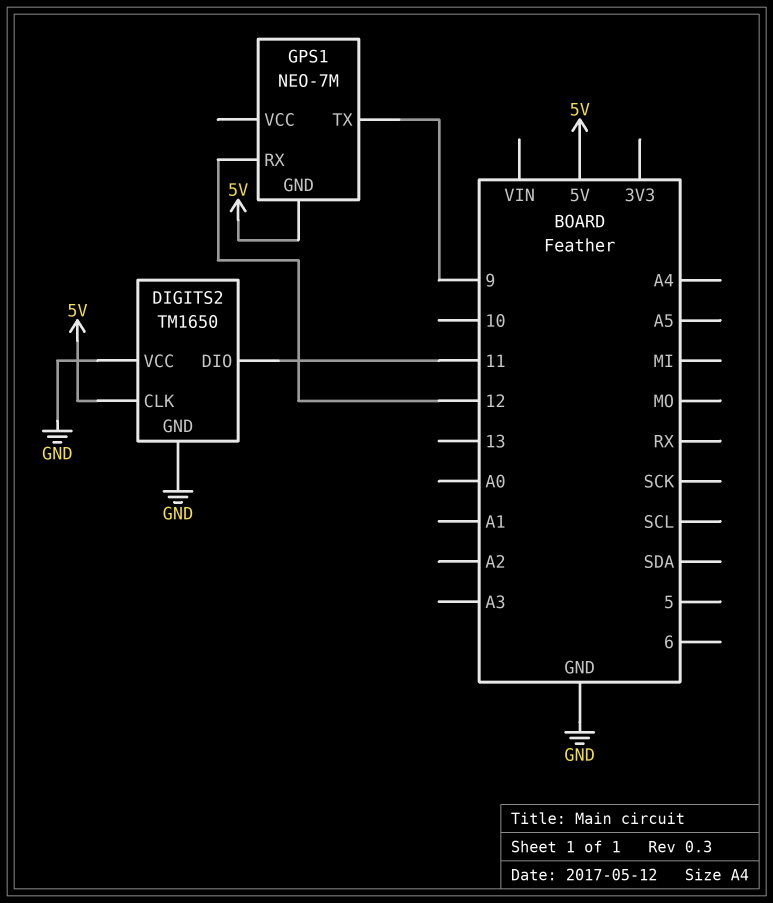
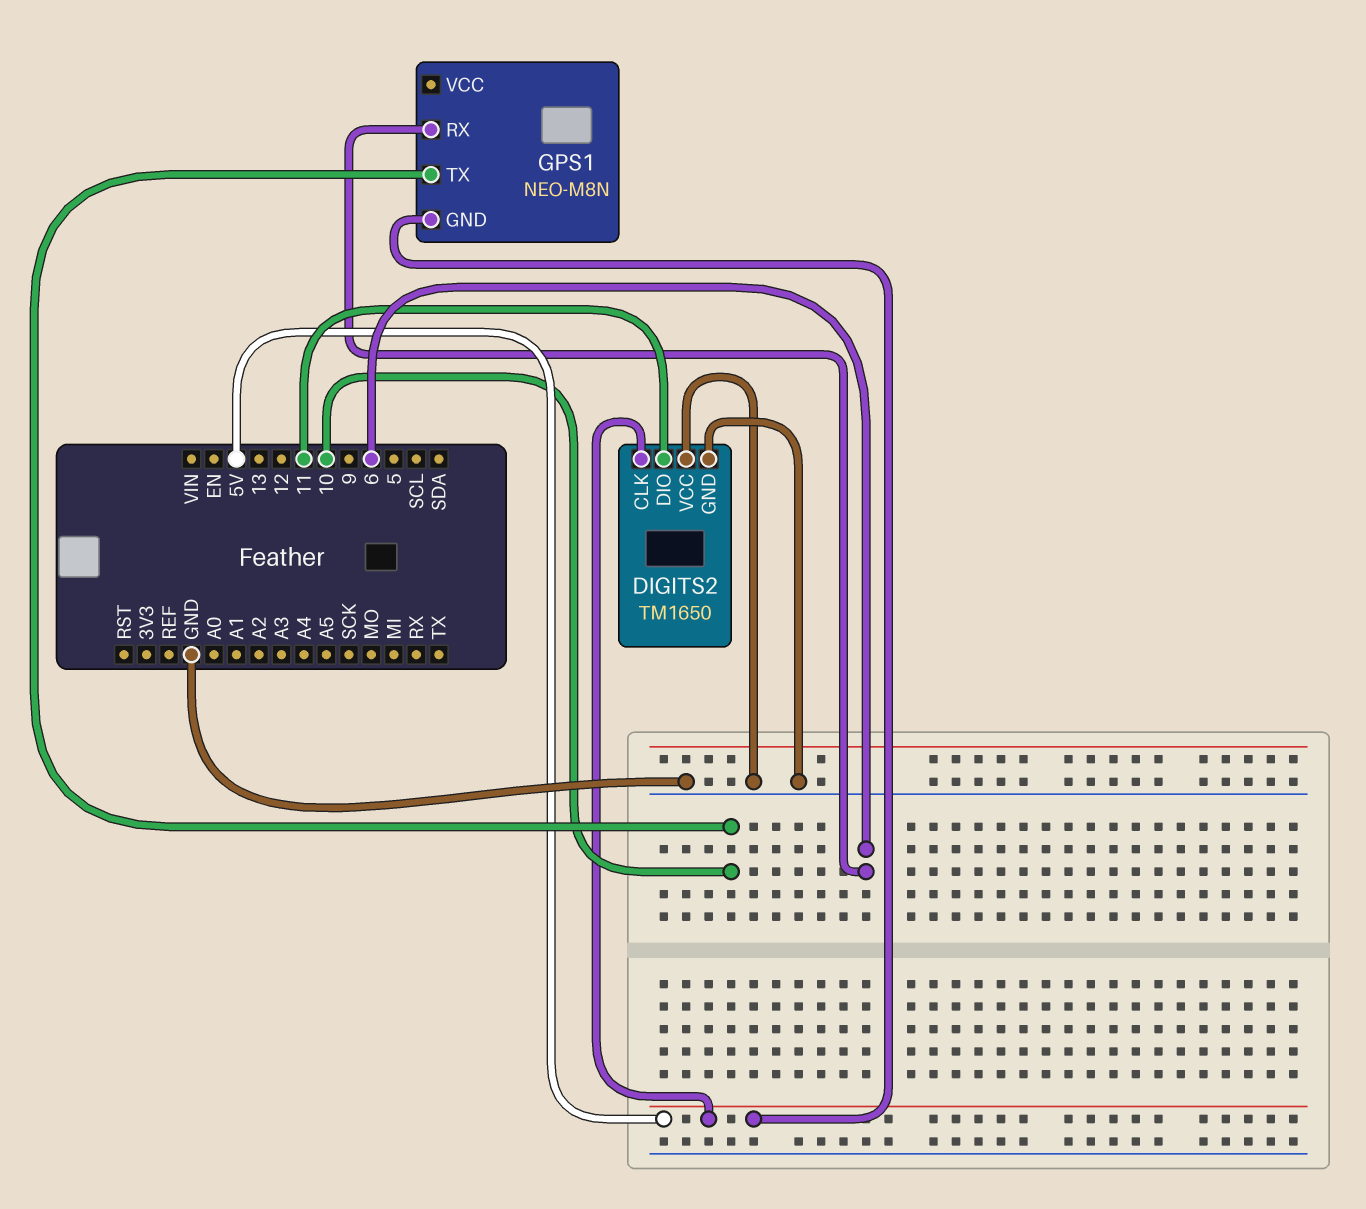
GPS1: NEO-7M -> NEO-M8N
GPS1 pin RX: 12 -> 6
GPS1 pin TX: 9 -> 10

